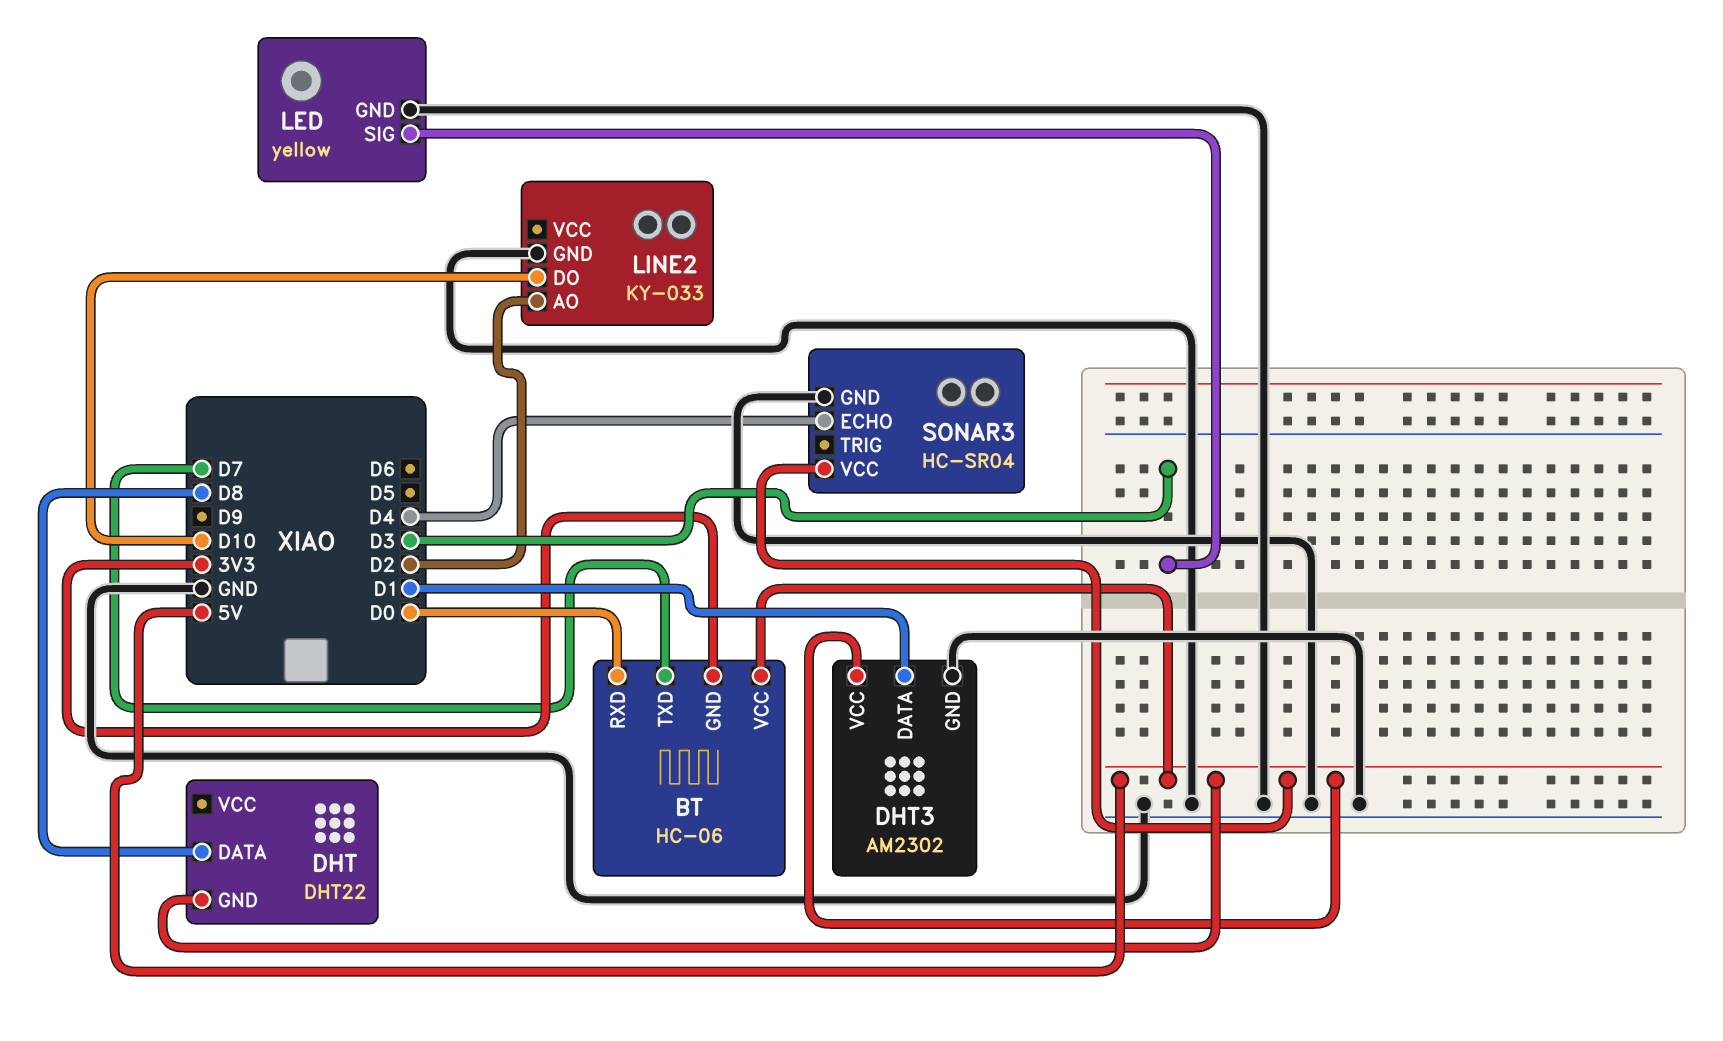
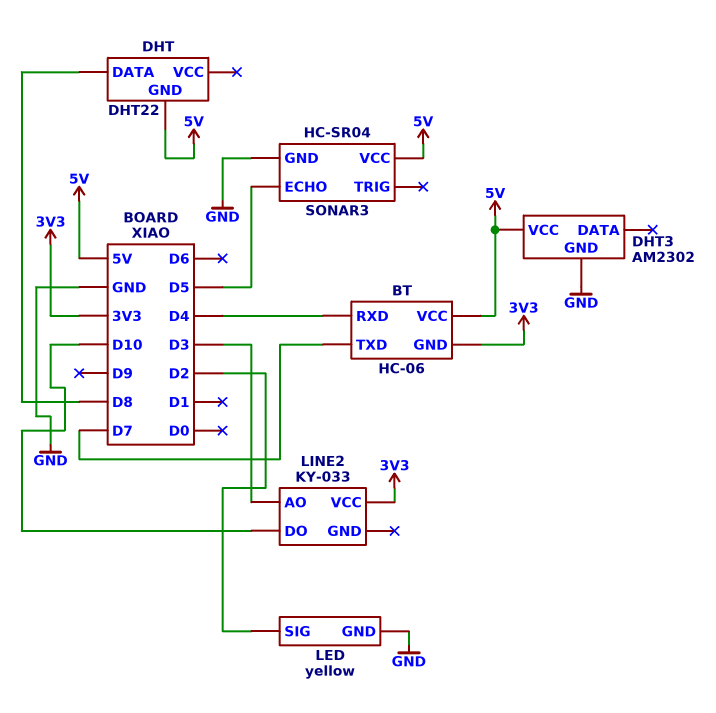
BT pin RXD: D0 -> D4
DHT3 pin DATA: D1 -> none
LED pin SIG: D3 -> D2
LINE2 pin AO: D2 -> D3
LINE2 pin GND: GND -> none
LINE2 pin VCC: none -> 3V3
SONAR3 pin ECHO: D4 -> D5

